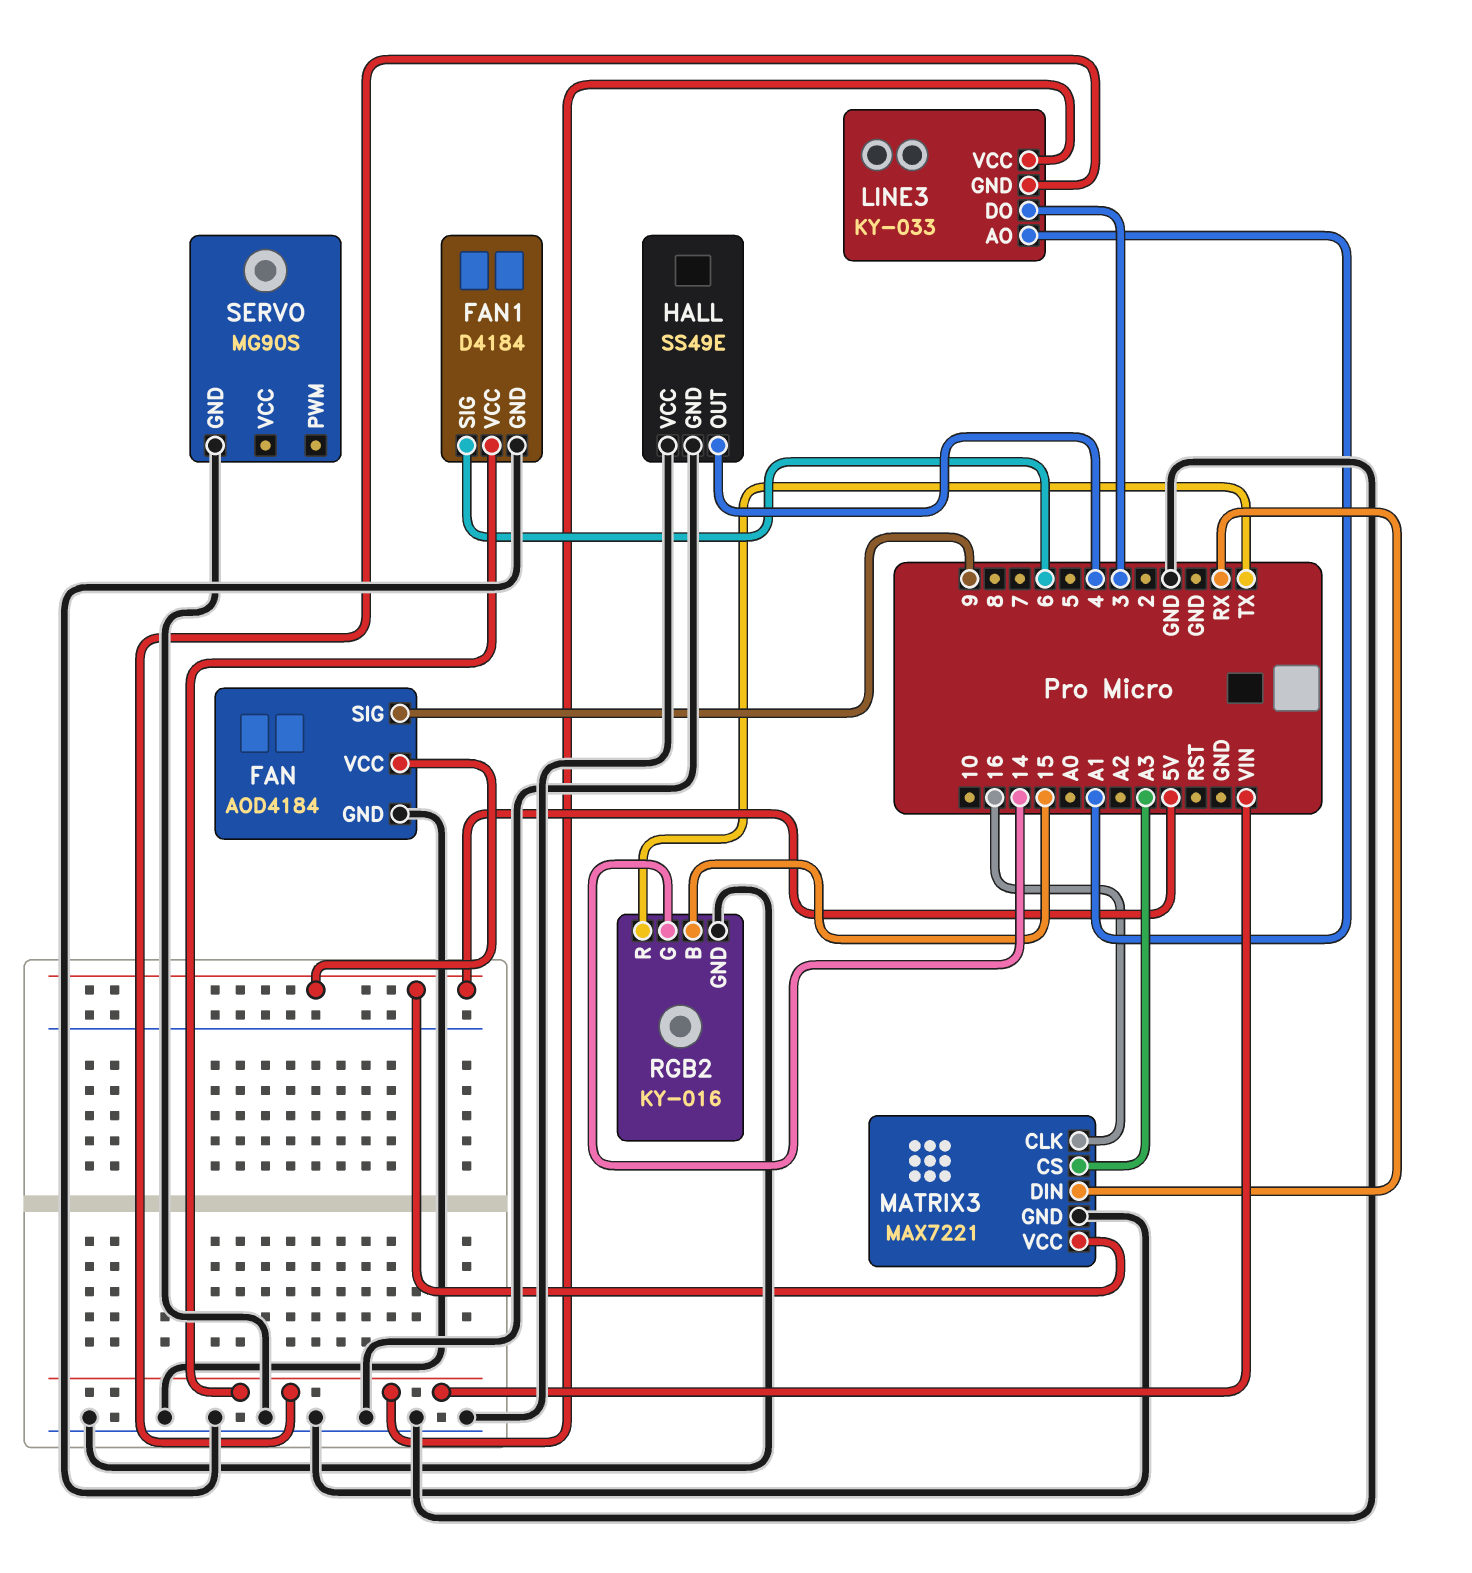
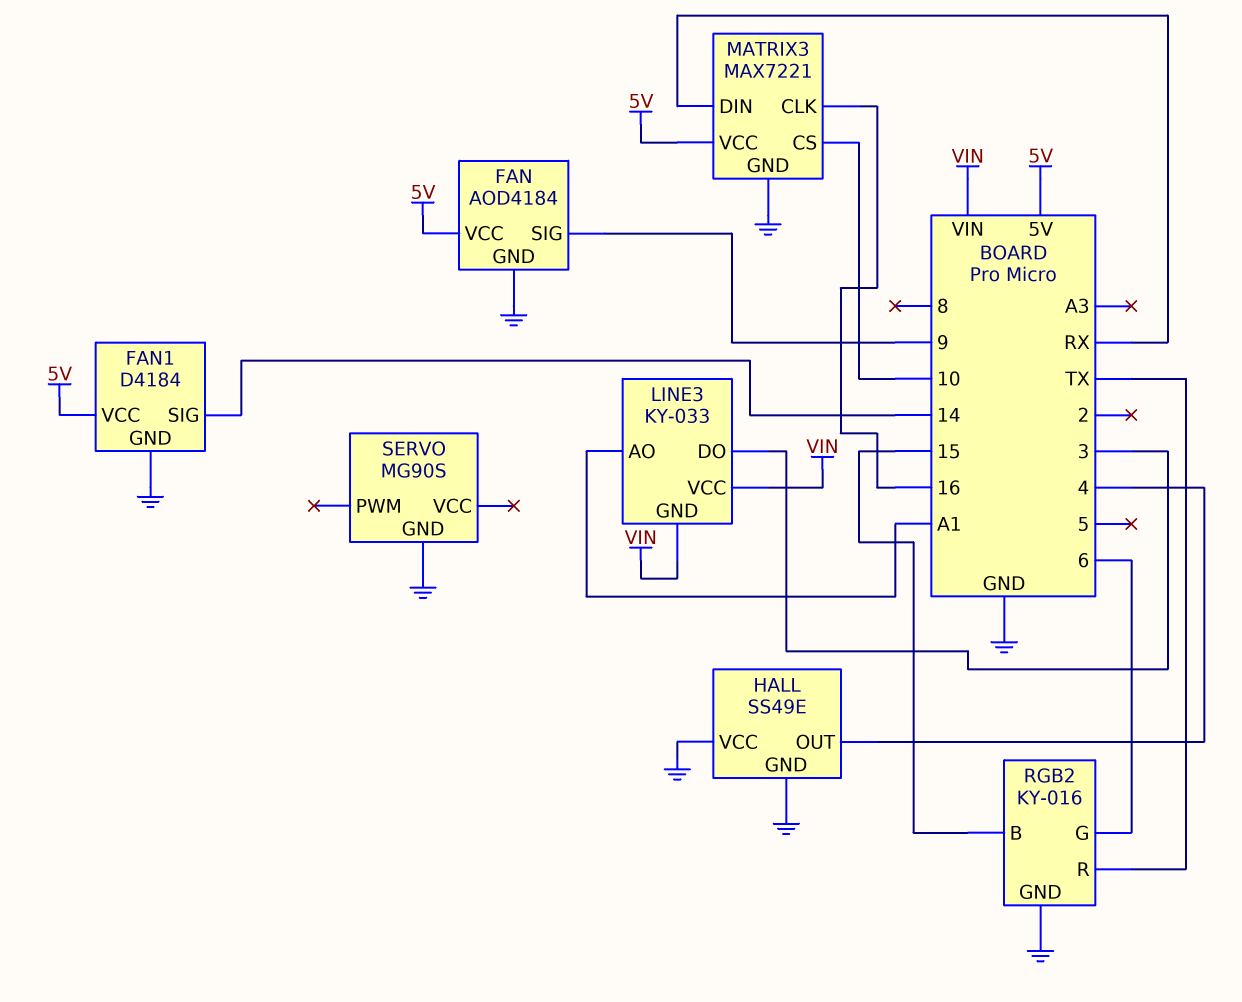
FAN1 pin SIG: 6 -> 14
FAN1 pin VCC: VIN -> 5V
MATRIX3 pin CS: A3 -> 10
RGB2 pin G: 14 -> 6

